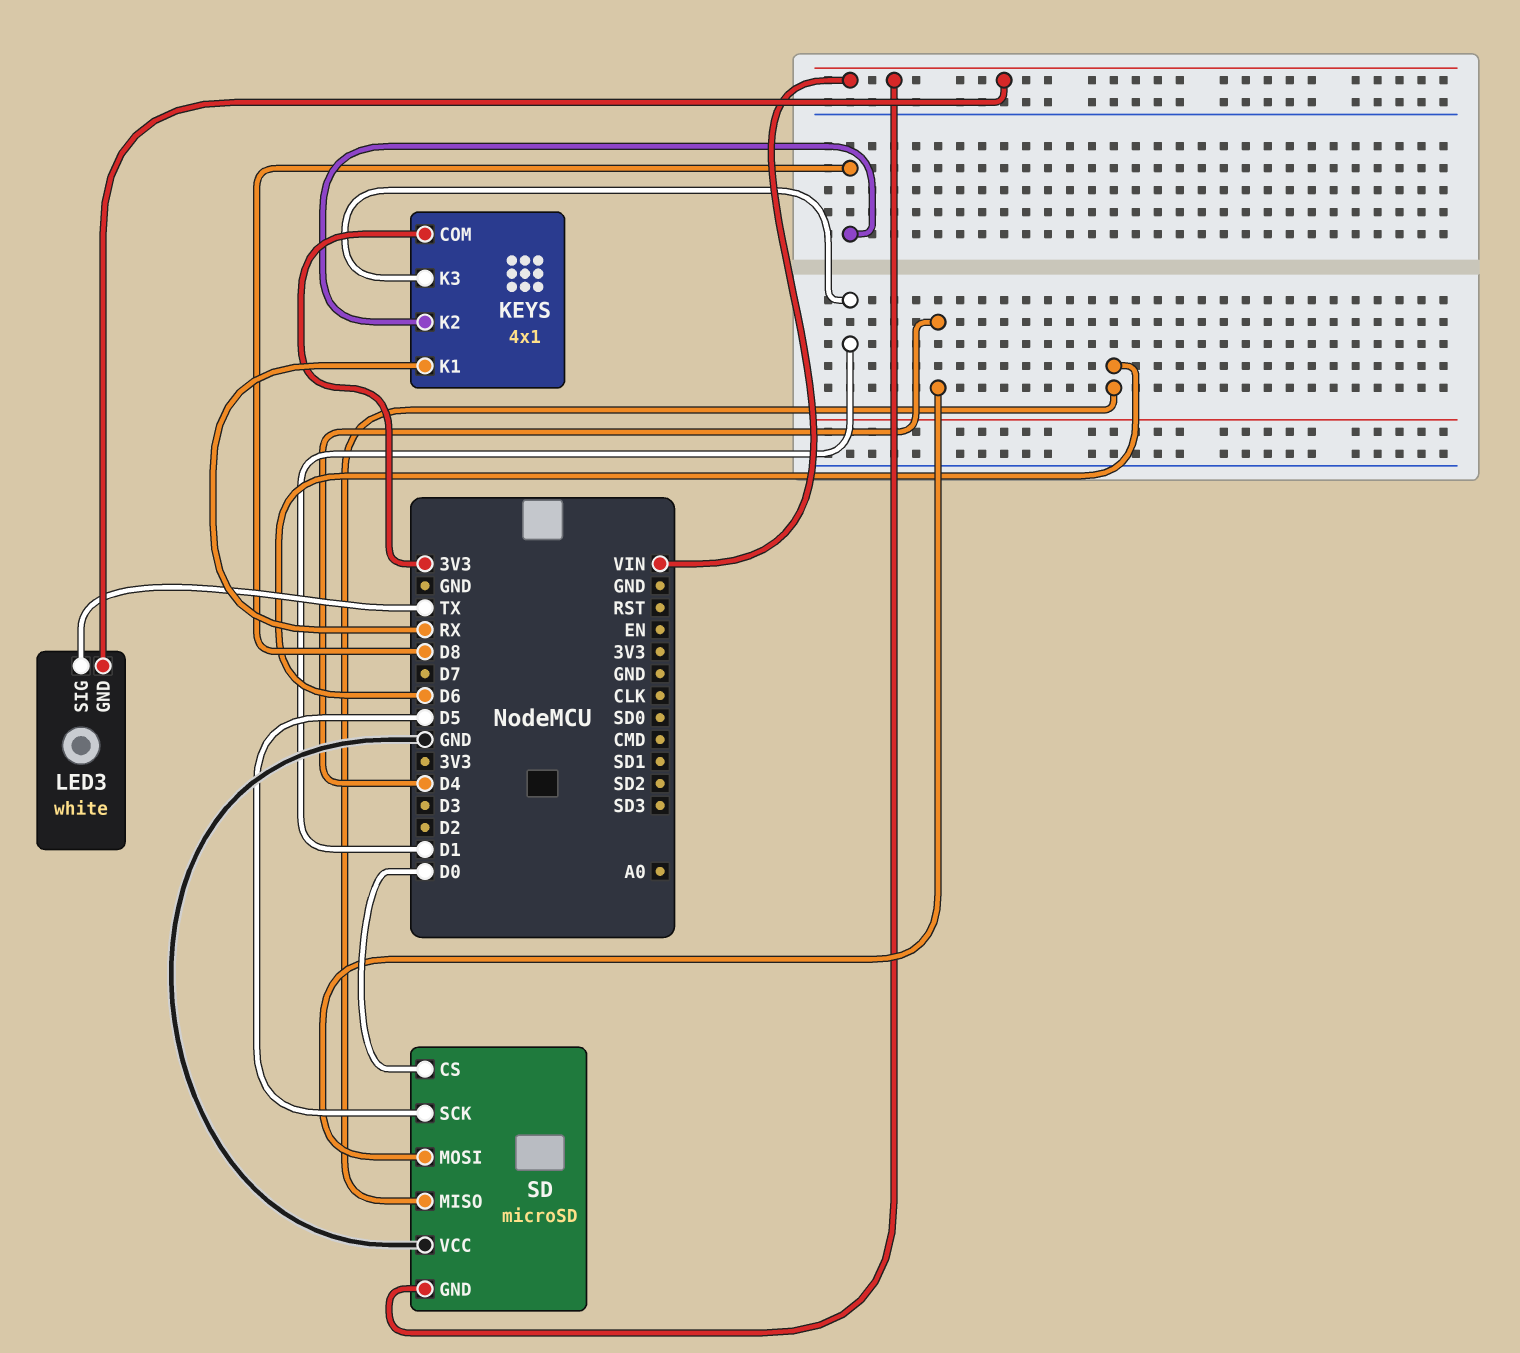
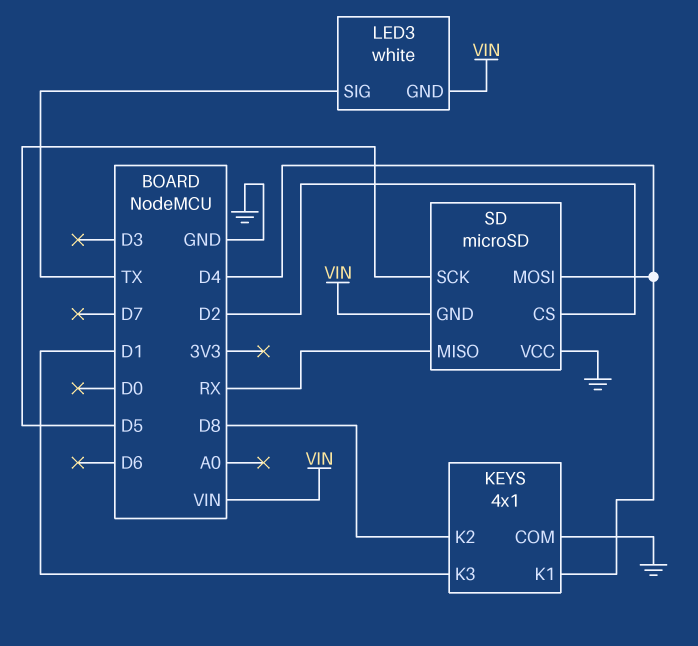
KEYS pin COM: 3V3 -> GND
KEYS pin K1: RX -> D4
SD pin CS: D0 -> D2
SD pin MISO: D6 -> RX

